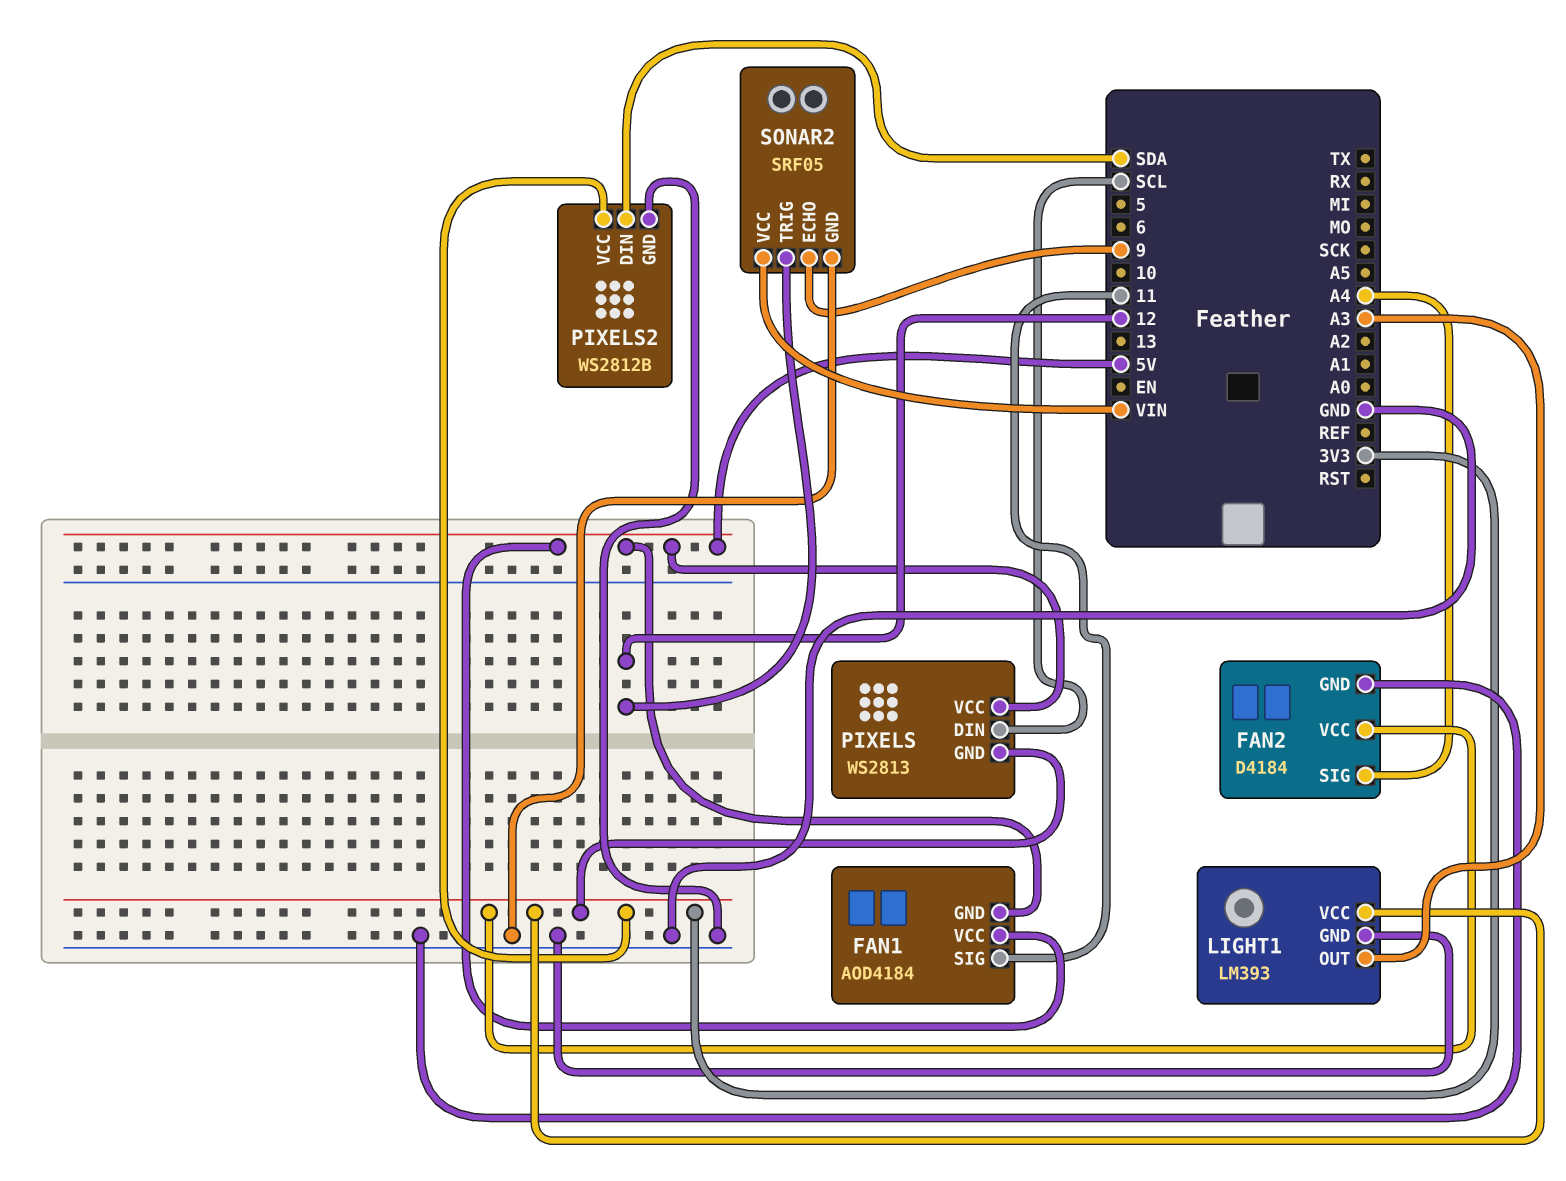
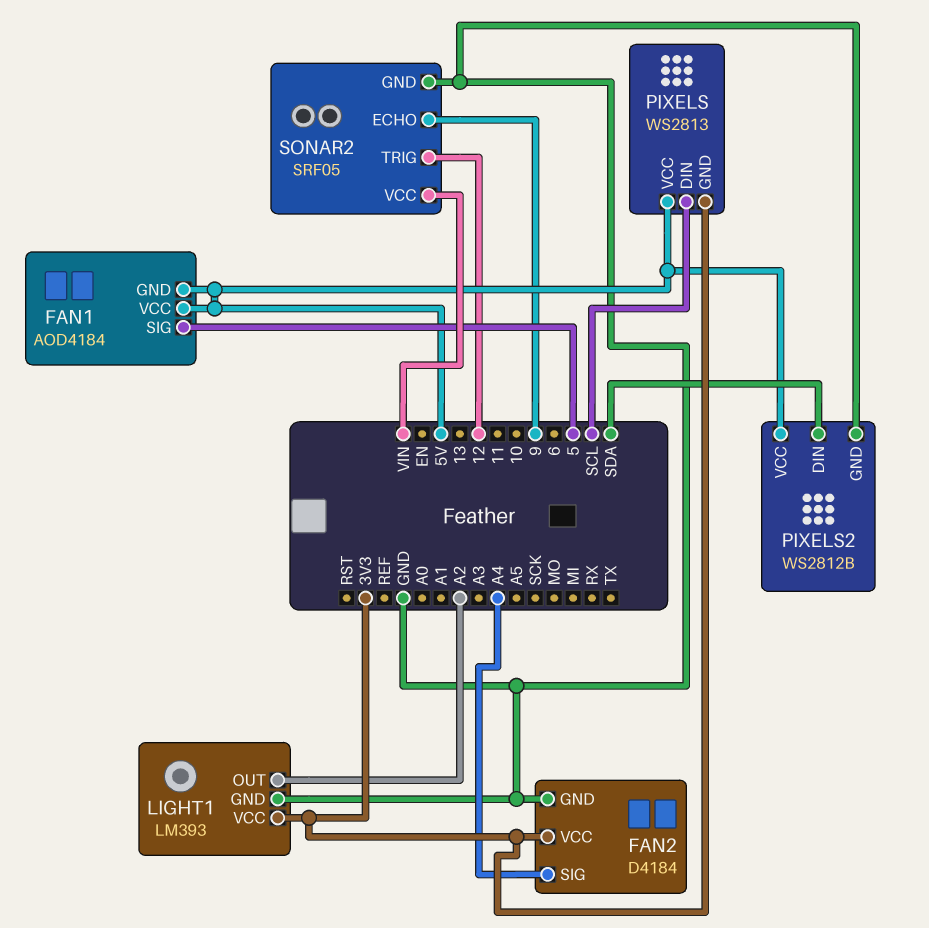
FAN1 pin SIG: 11 -> 5
LIGHT1 pin OUT: A3 -> A2
PIXELS2 pin VCC: 3V3 -> 5V

